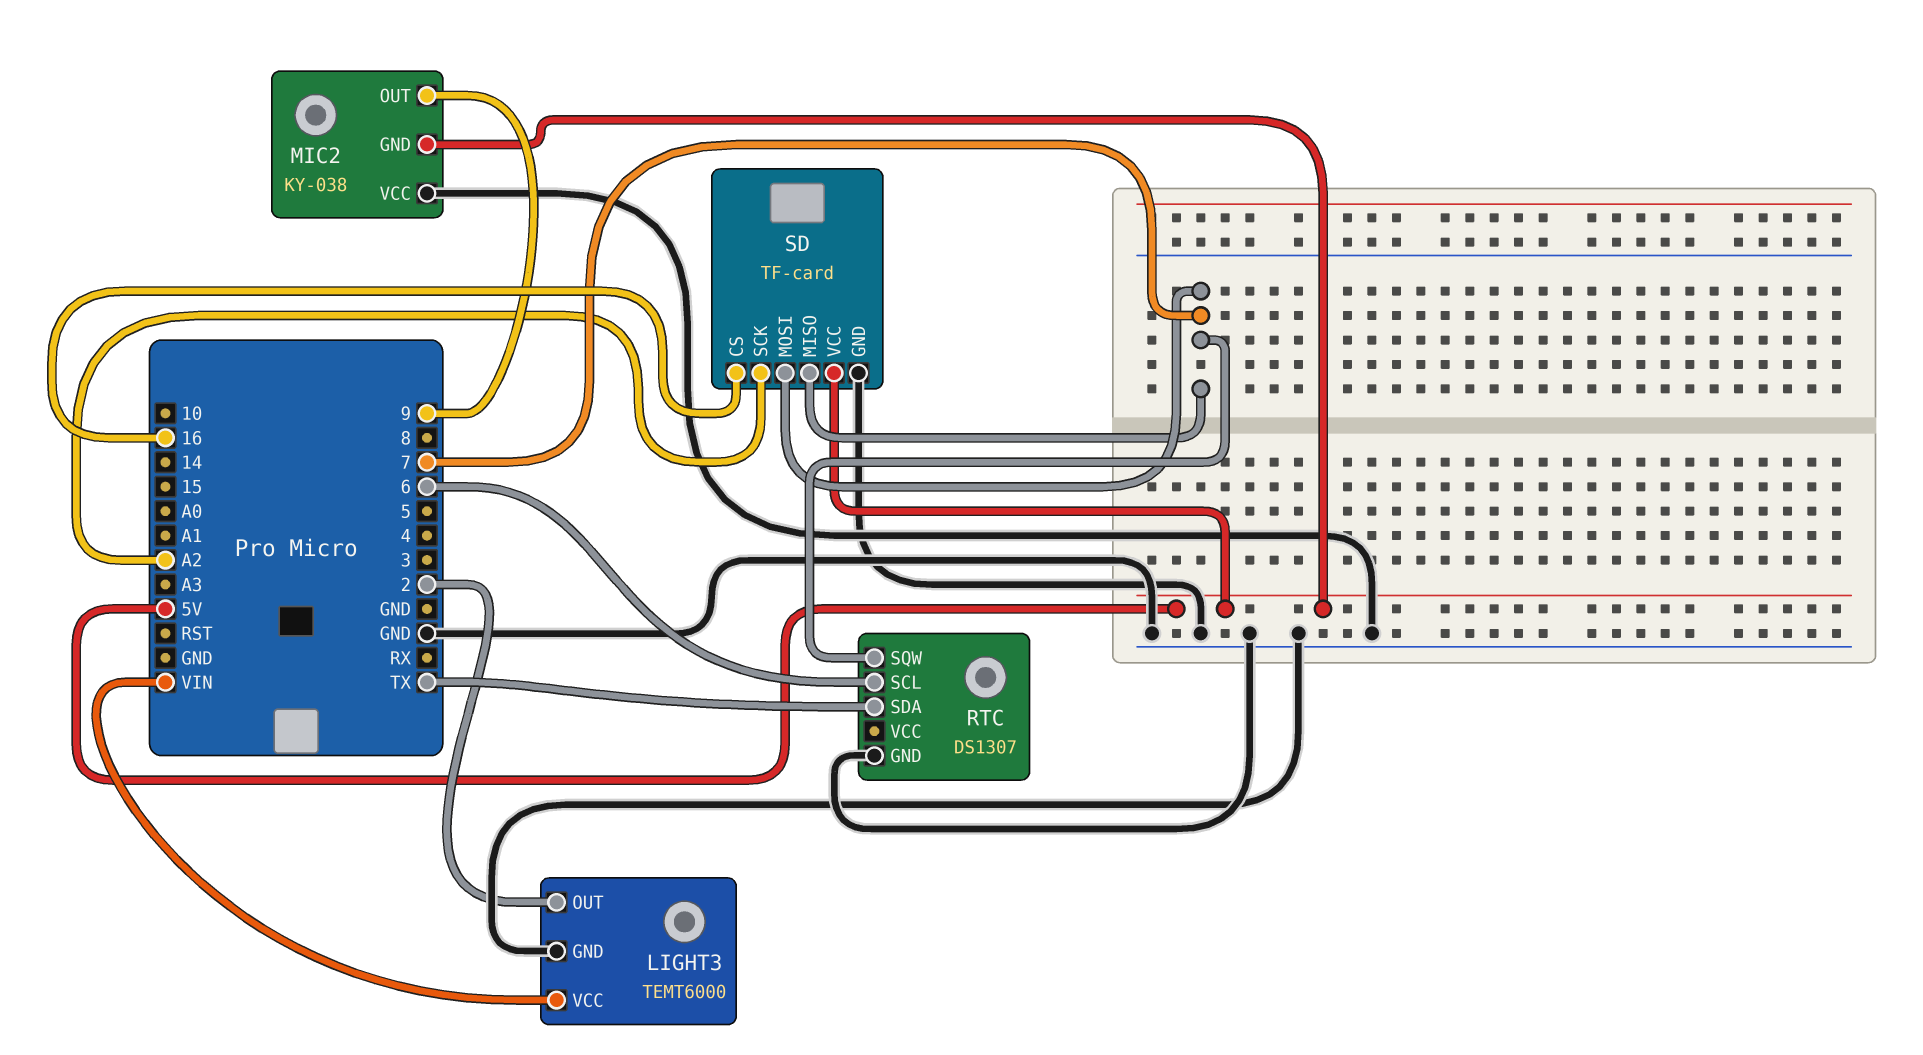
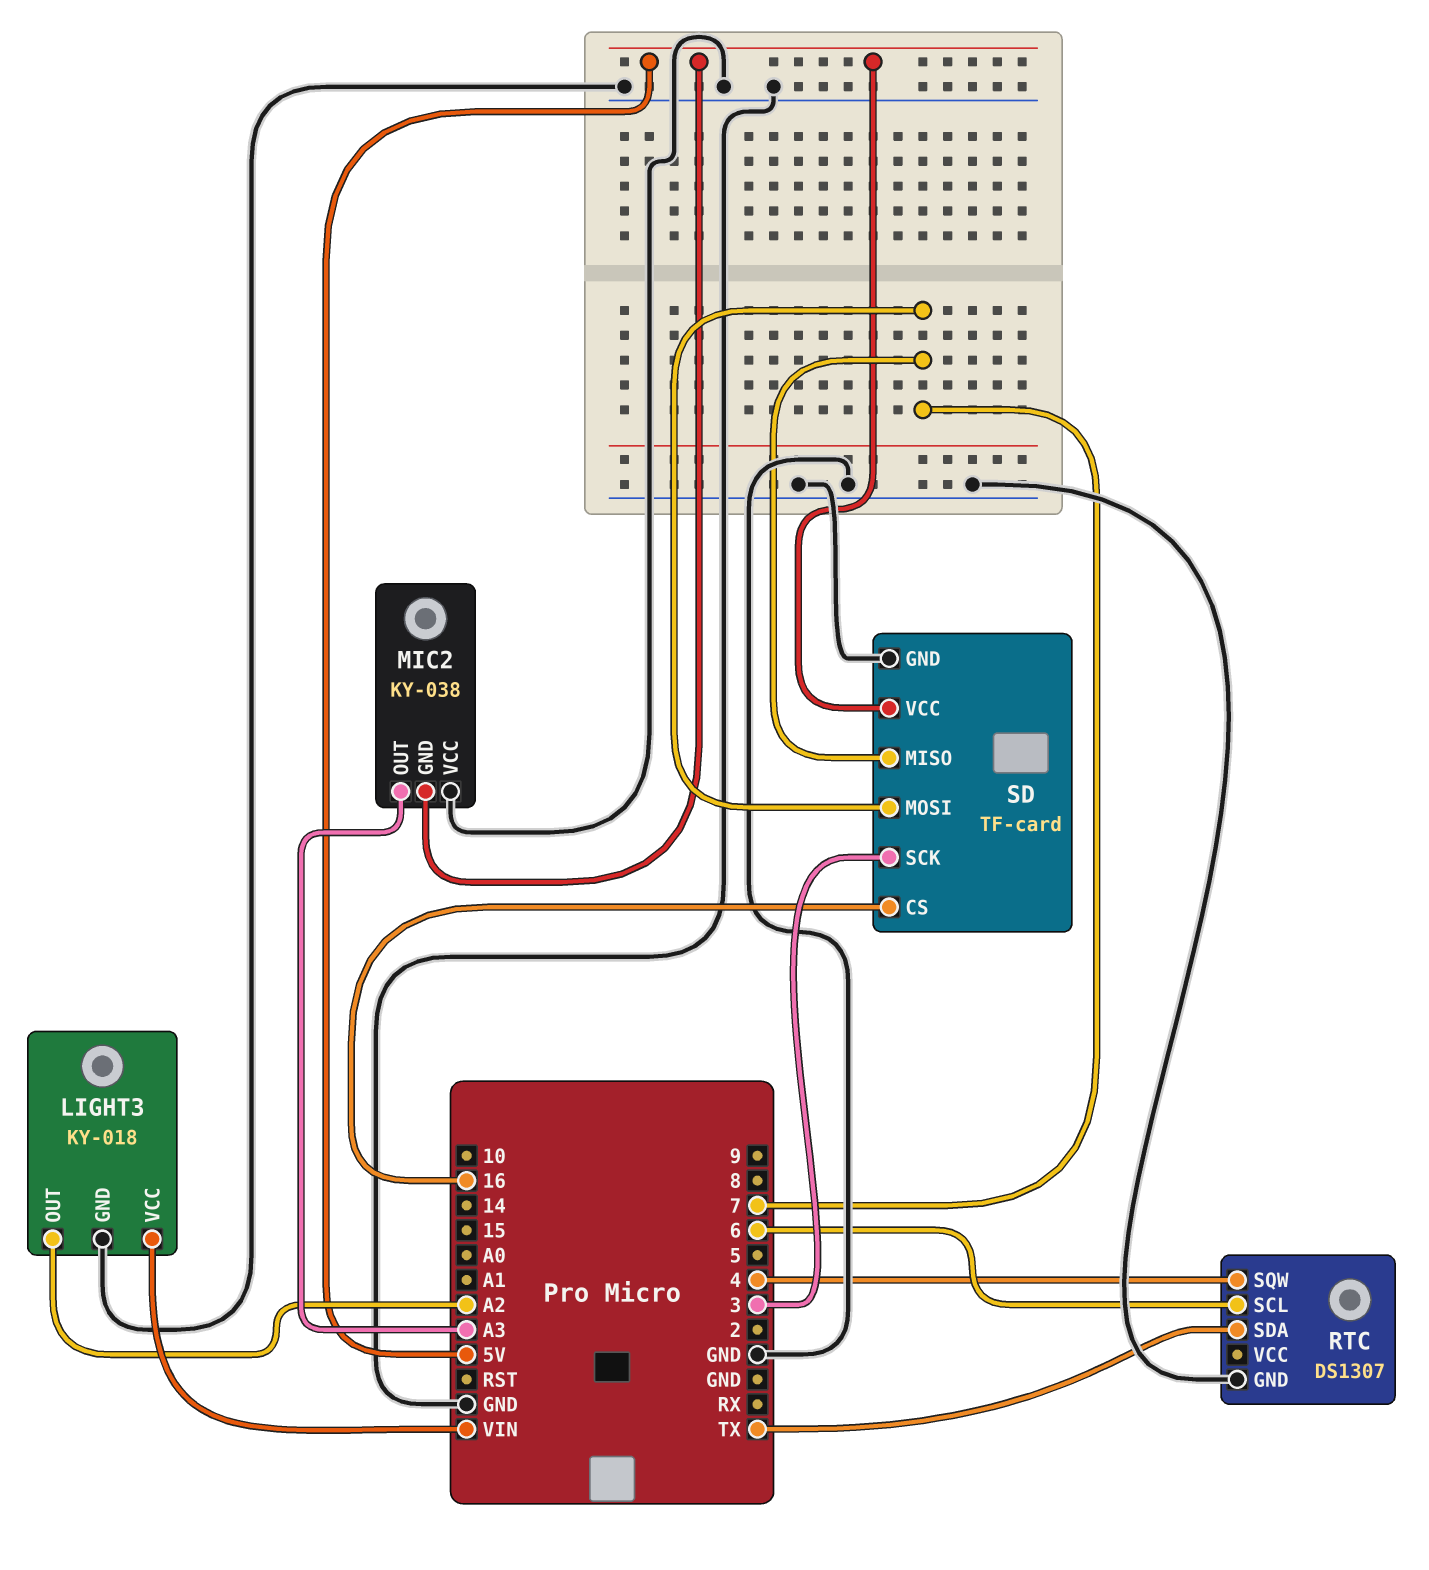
LIGHT3: TEMT6000 -> KY-018
LIGHT3 pin OUT: 2 -> A2
MIC2 pin OUT: 9 -> A3
RTC pin SQW: 7 -> 4
SD pin SCK: A2 -> 3

